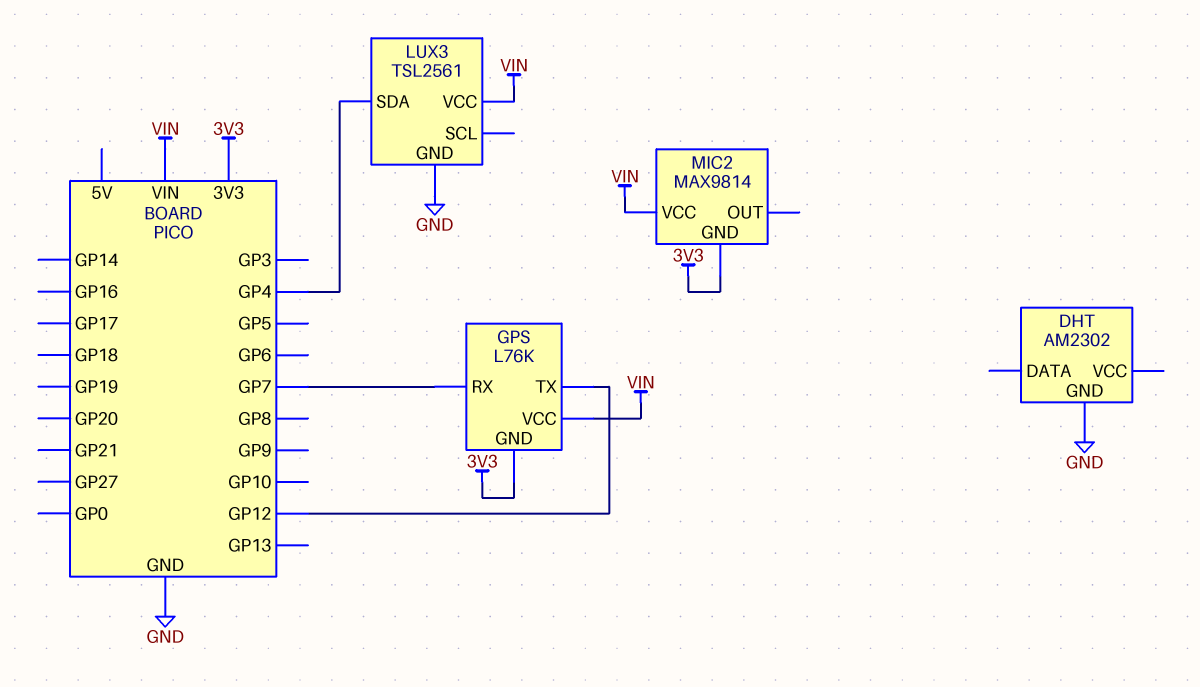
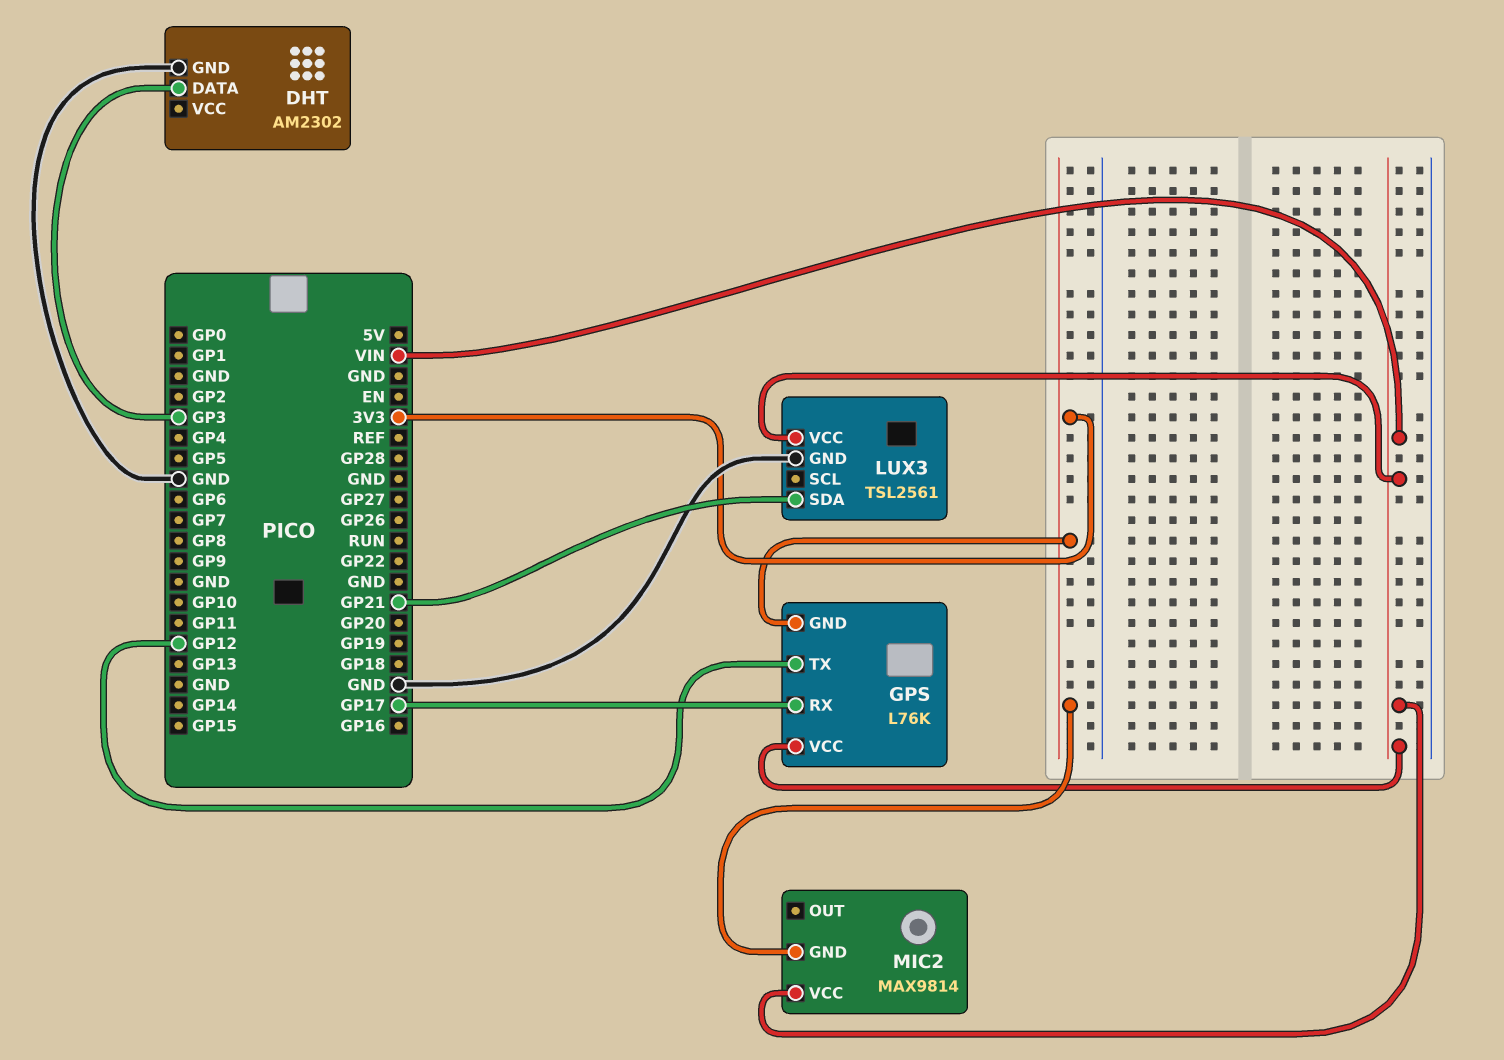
DHT pin DATA: none -> GP3
GPS pin RX: GP7 -> GP17
LUX3 pin SDA: GP4 -> GP21

